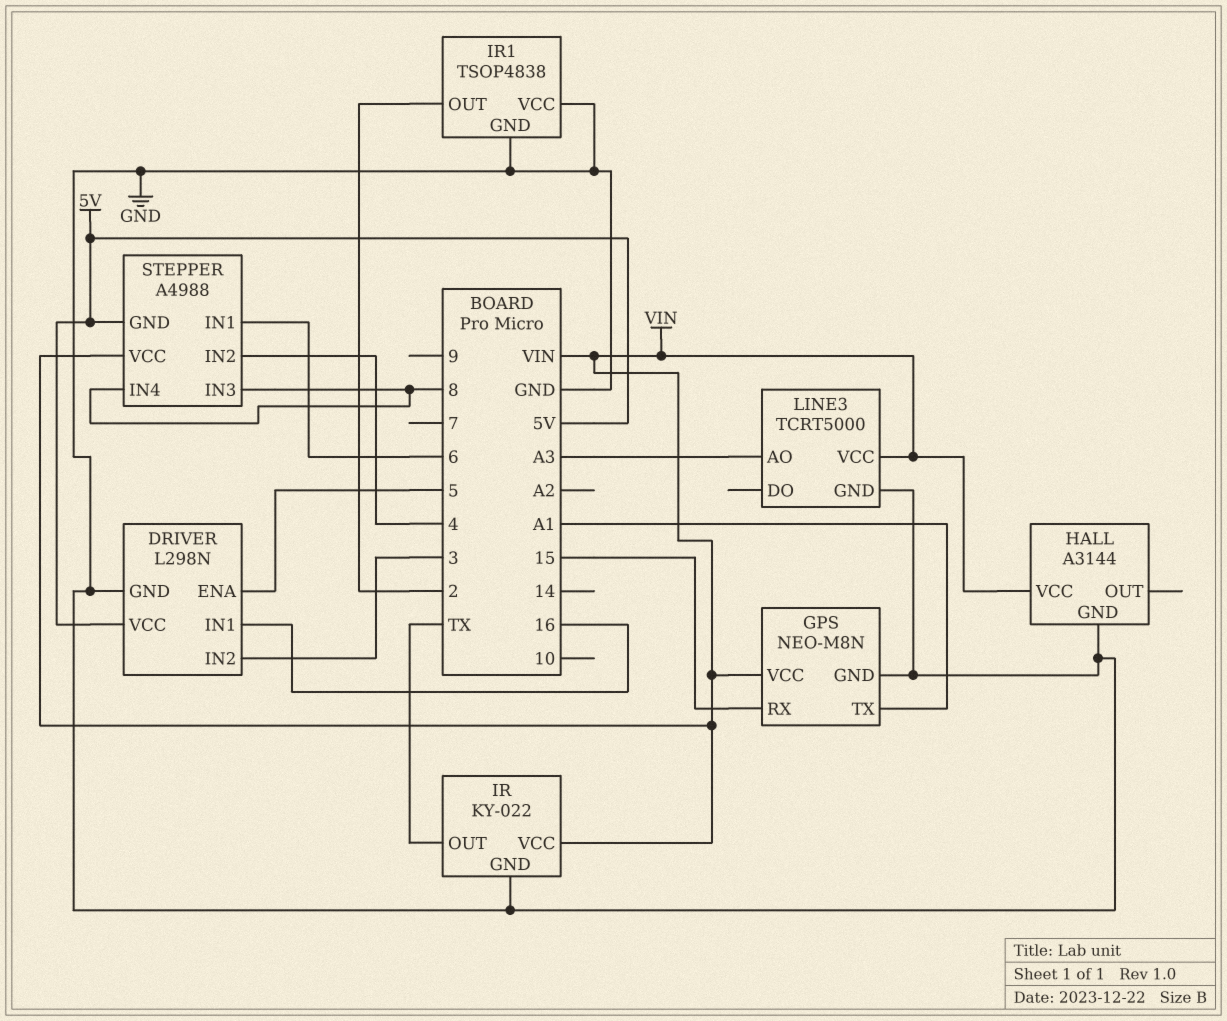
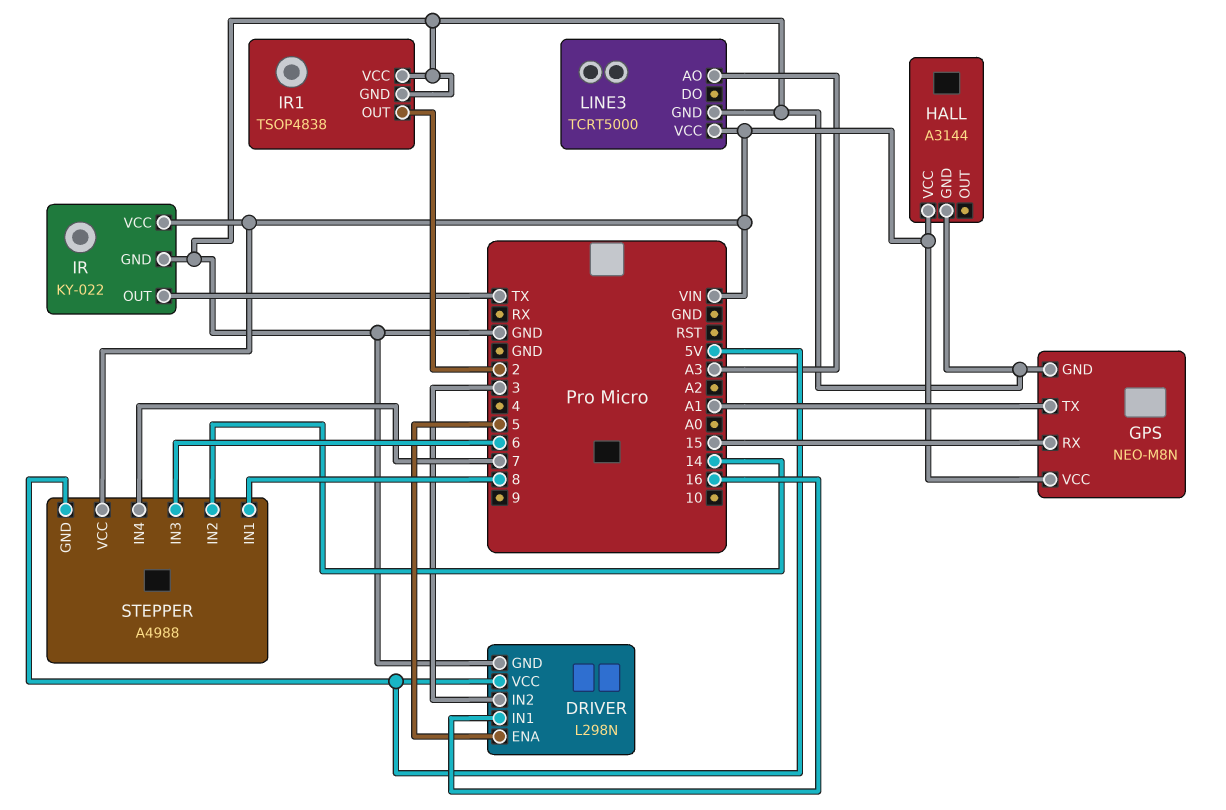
STEPPER pin IN1: 6 -> 8
STEPPER pin IN2: 4 -> 14
STEPPER pin IN3: 8 -> 6
STEPPER pin IN4: 8 -> 7

